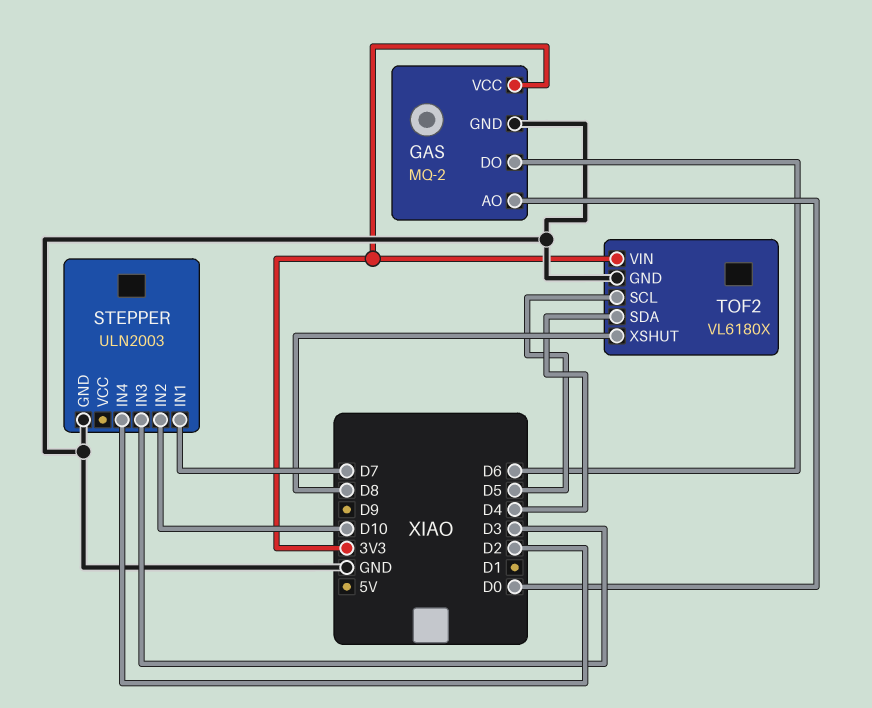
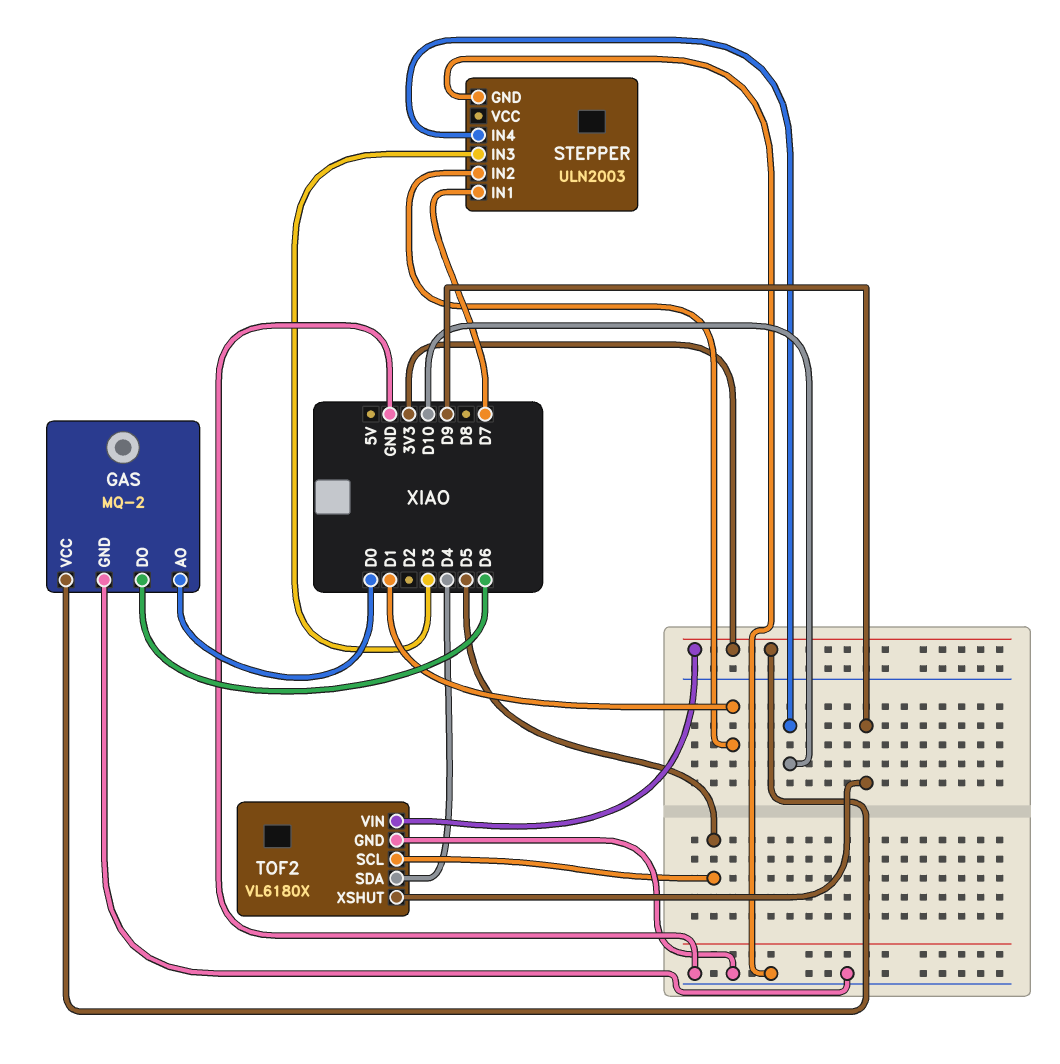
STEPPER pin IN2: D10 -> D1
STEPPER pin IN4: D2 -> D10
TOF2 pin XSHUT: D8 -> D9

